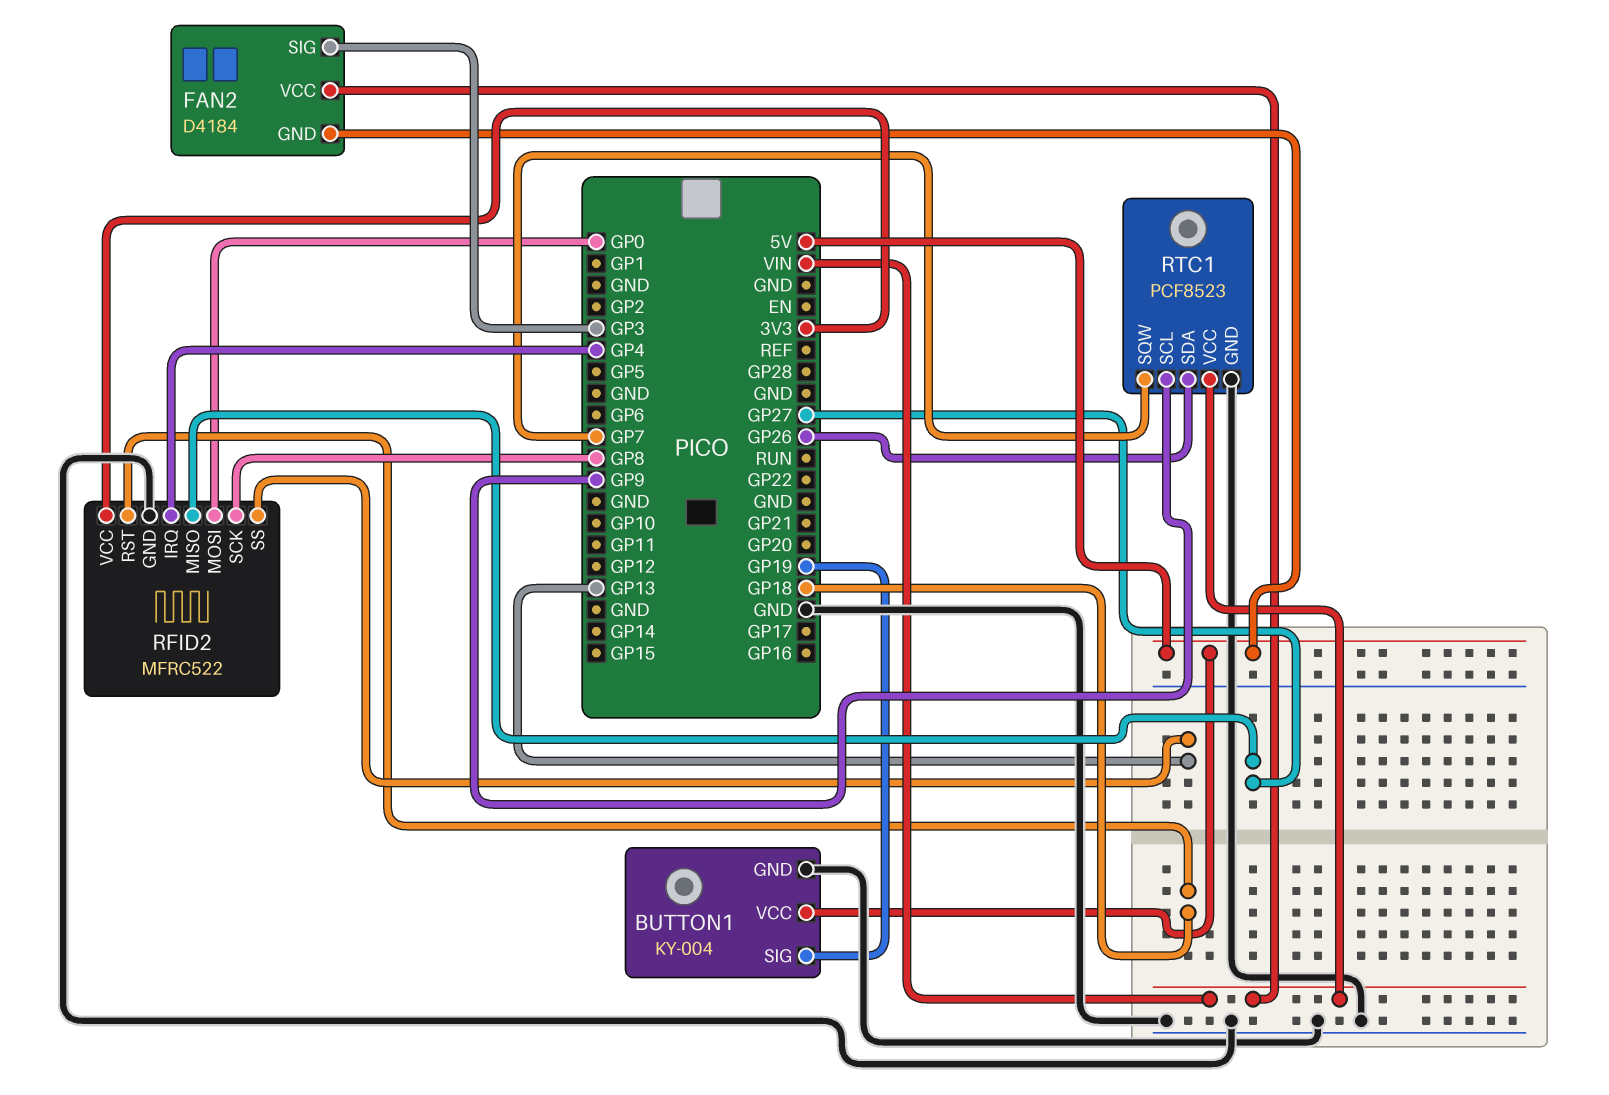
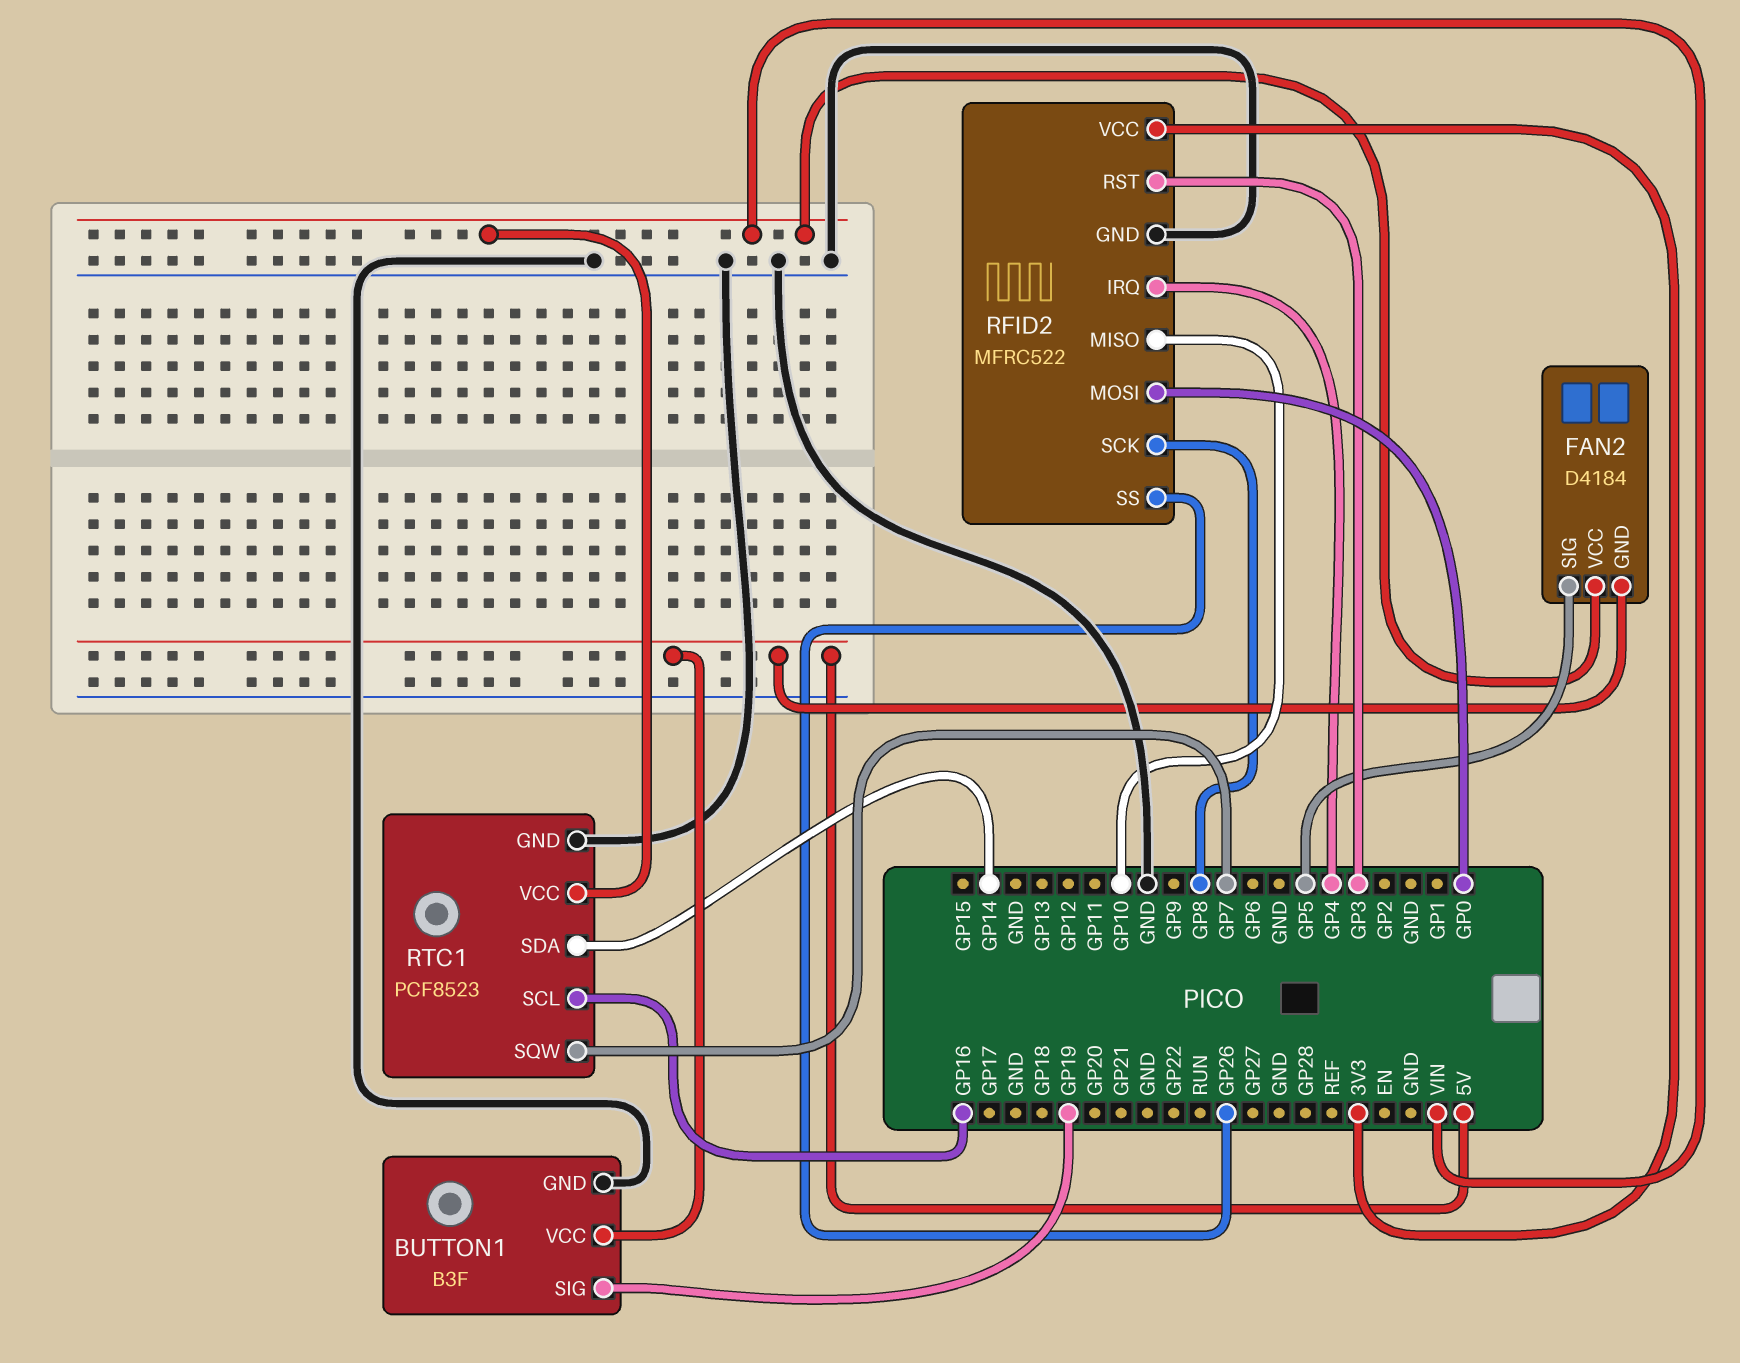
BUTTON1: KY-004 -> B3F
FAN2 pin SIG: GP3 -> GP5
RFID2 pin MISO: GP27 -> GP10
RFID2 pin RST: GP18 -> GP3
RFID2 pin SS: GP13 -> GP26
RTC1 pin SCL: GP9 -> GP16
RTC1 pin SDA: GP26 -> GP14

